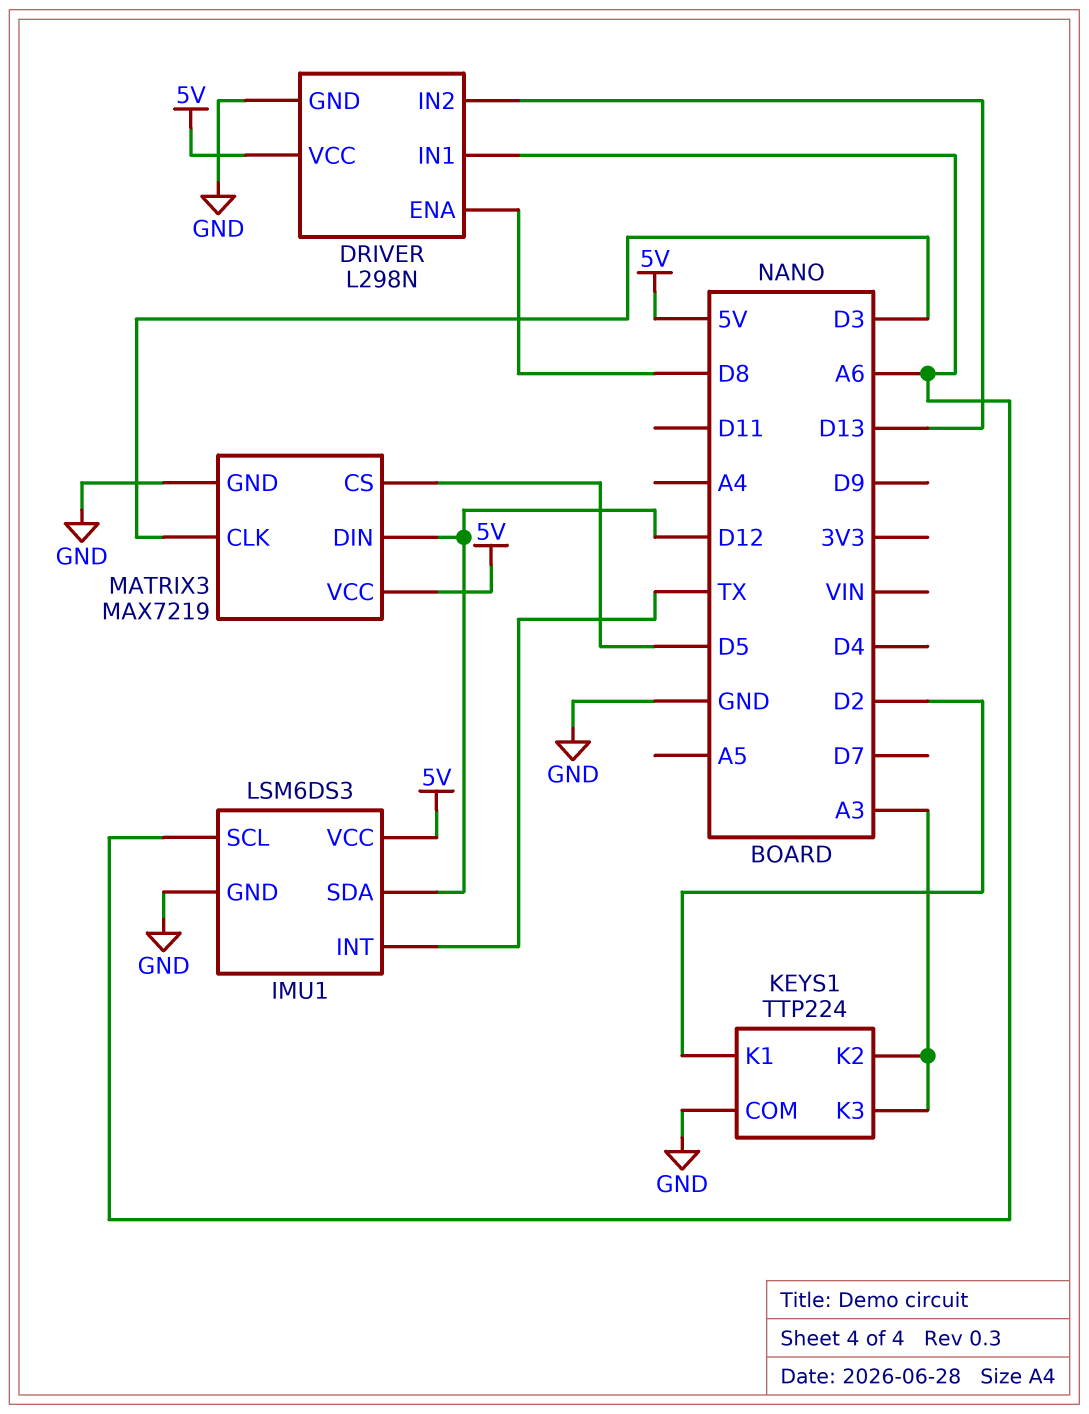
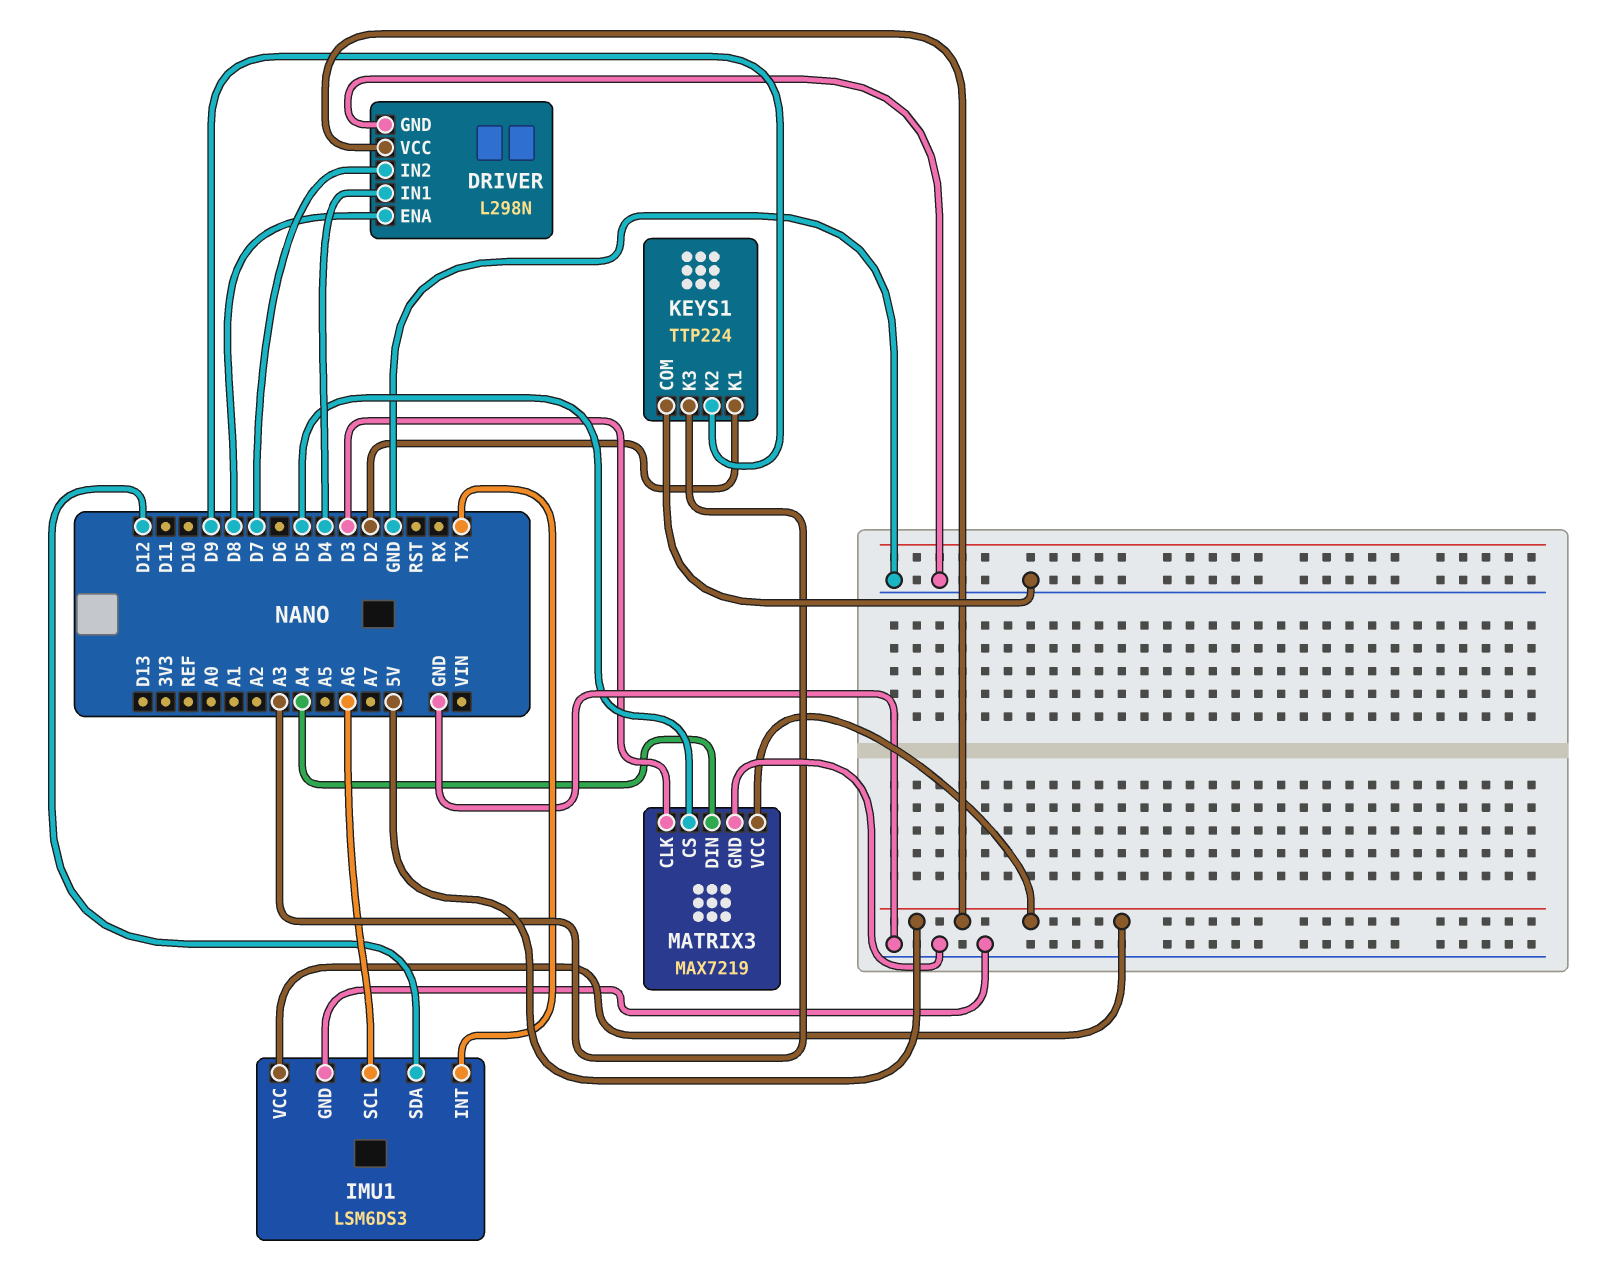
DRIVER pin IN1: A6 -> D4
DRIVER pin IN2: D13 -> D7
KEYS1 pin K2: A3 -> D9
MATRIX3 pin DIN: D12 -> A4

